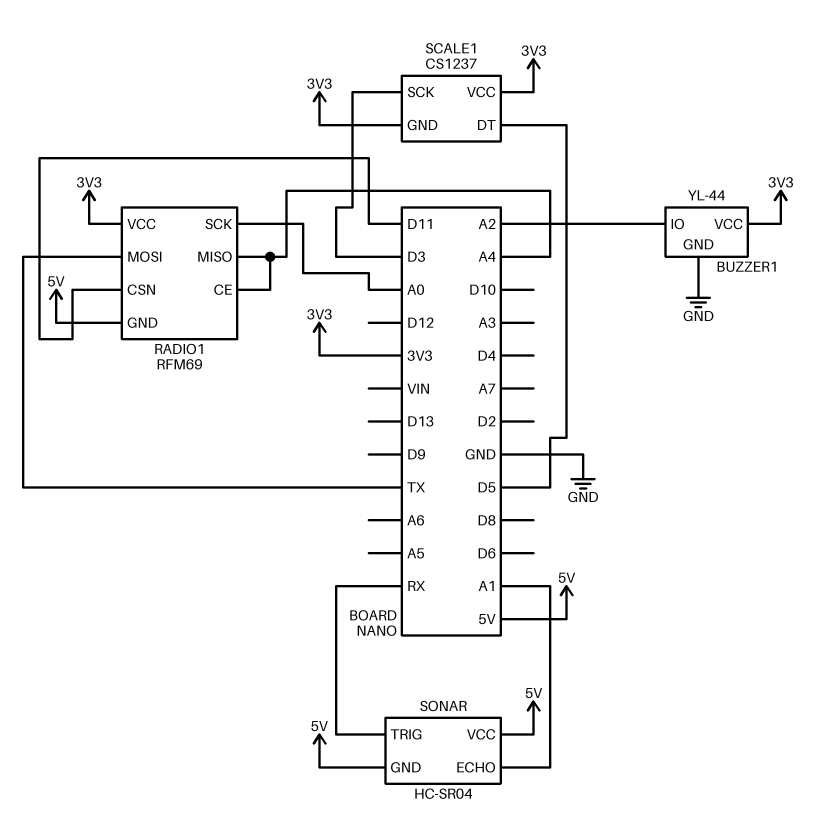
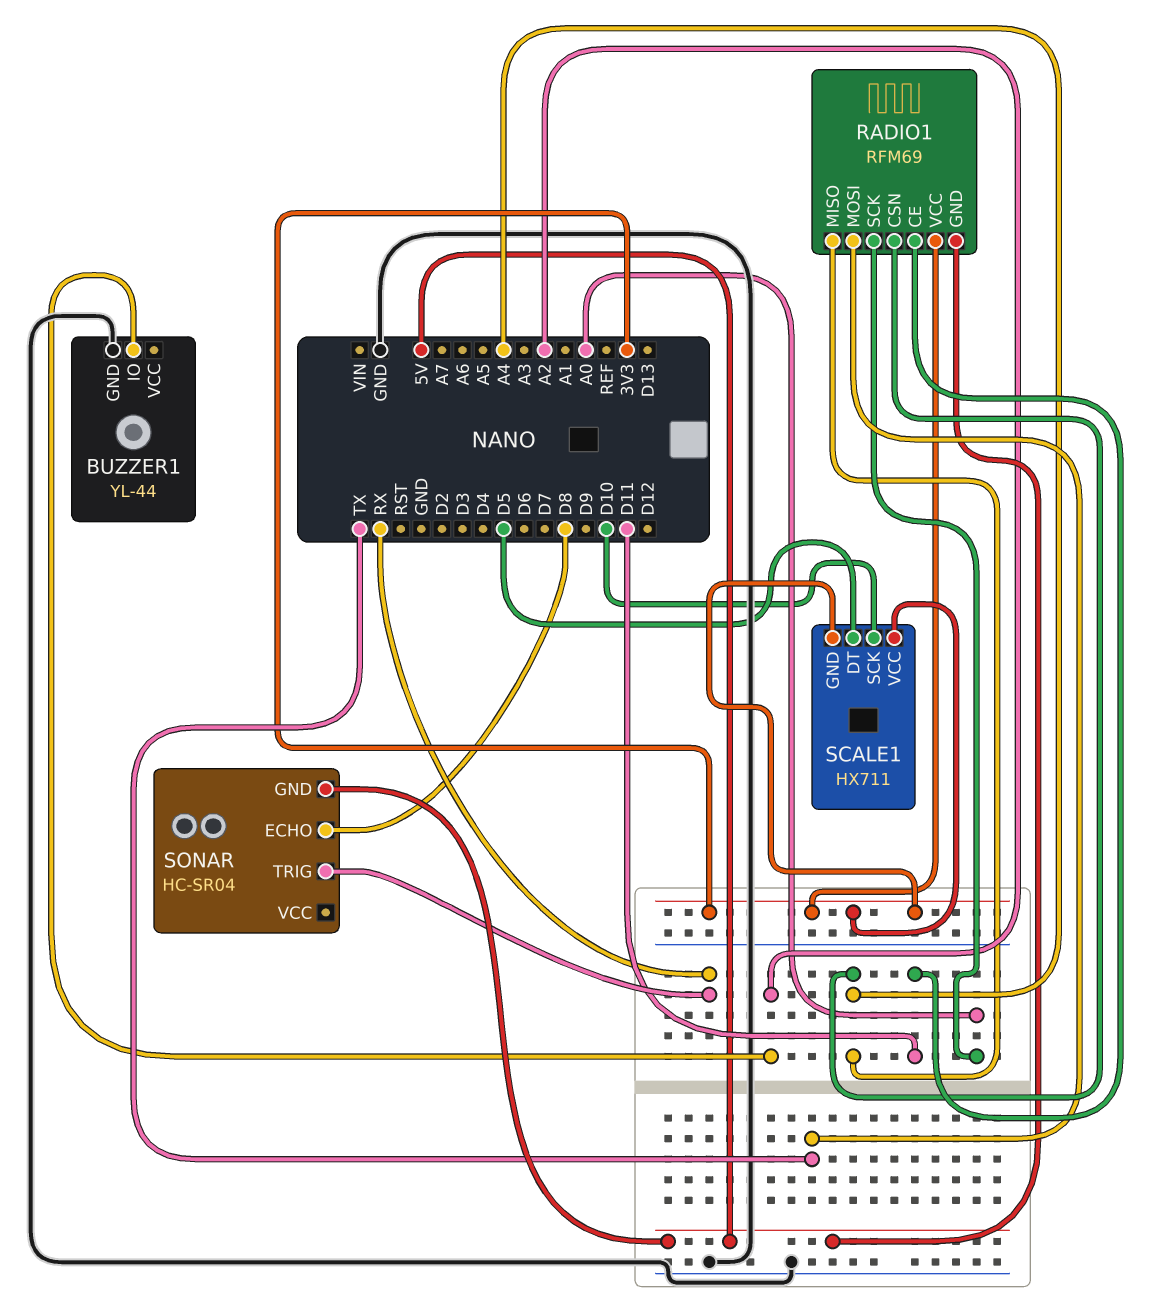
BUZZER1 pin VCC: 3V3 -> none
RADIO1 pin CE: A4 -> D11
RADIO1 pin CSN: D11 -> A4
SCALE1: CS1237 -> HX711
SCALE1 pin SCK: D3 -> D10
SONAR pin ECHO: A1 -> D8
SONAR pin VCC: 5V -> none

